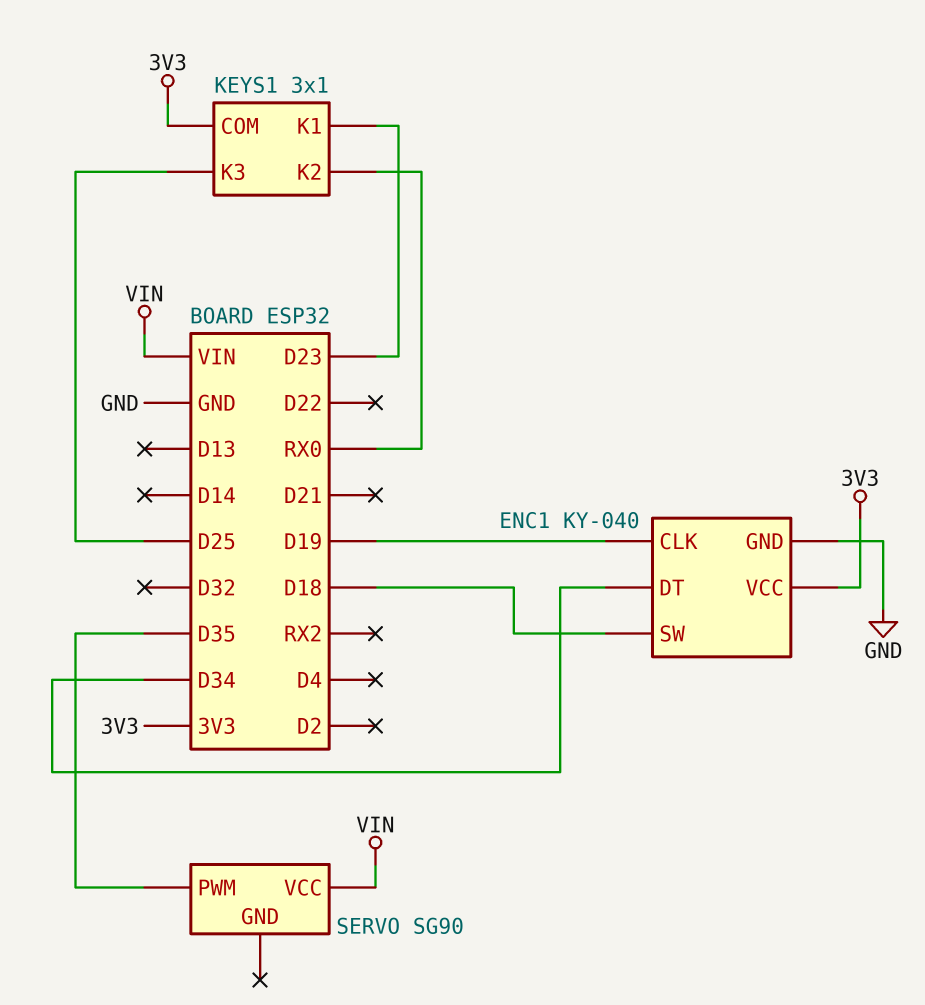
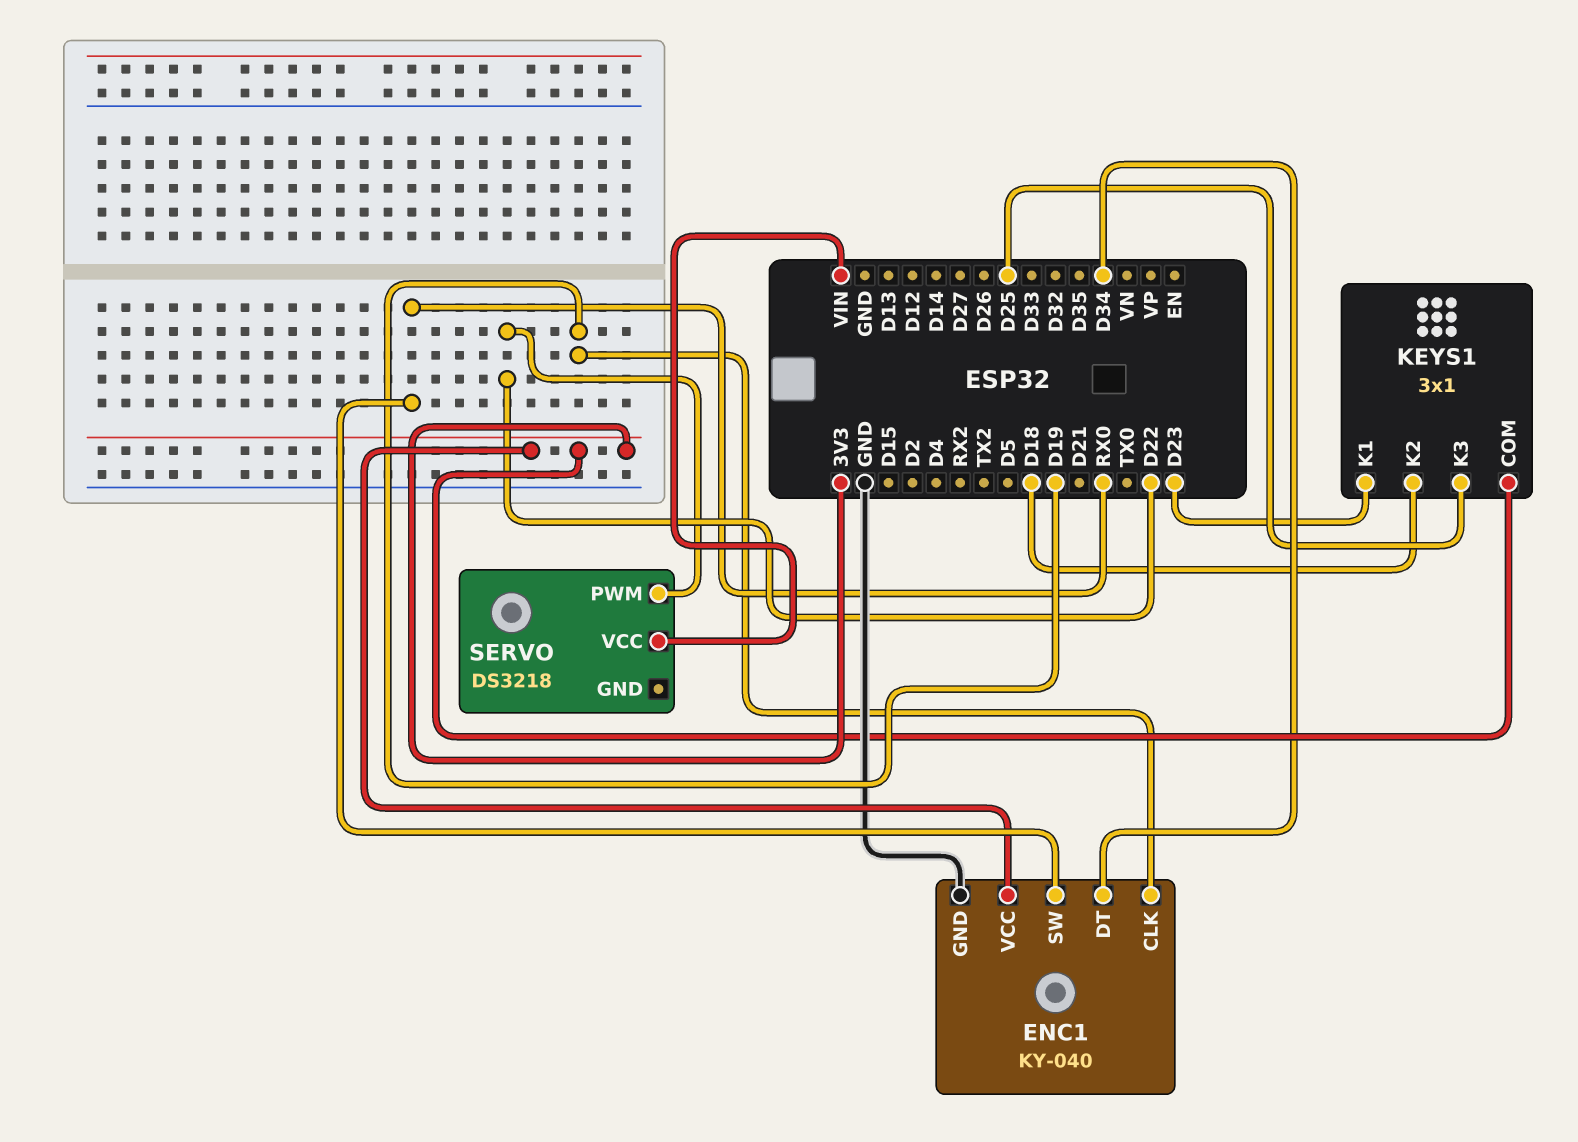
ENC1 pin SW: D18 -> RX0
KEYS1 pin K2: RX0 -> D18
SERVO: SG90 -> DS3218
SERVO pin PWM: D35 -> D22

